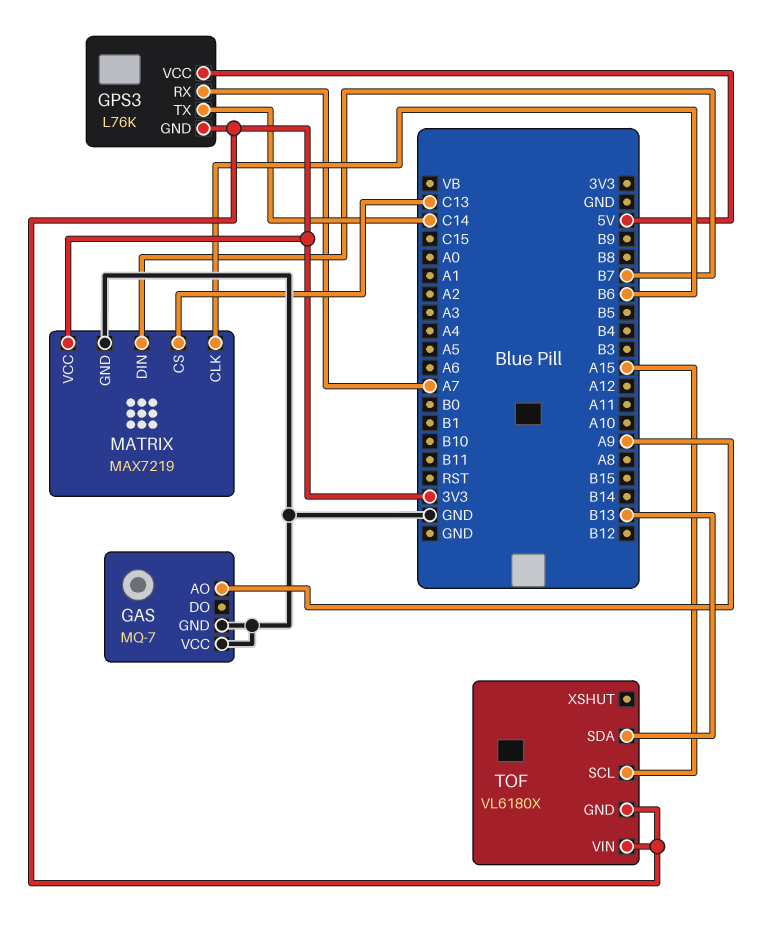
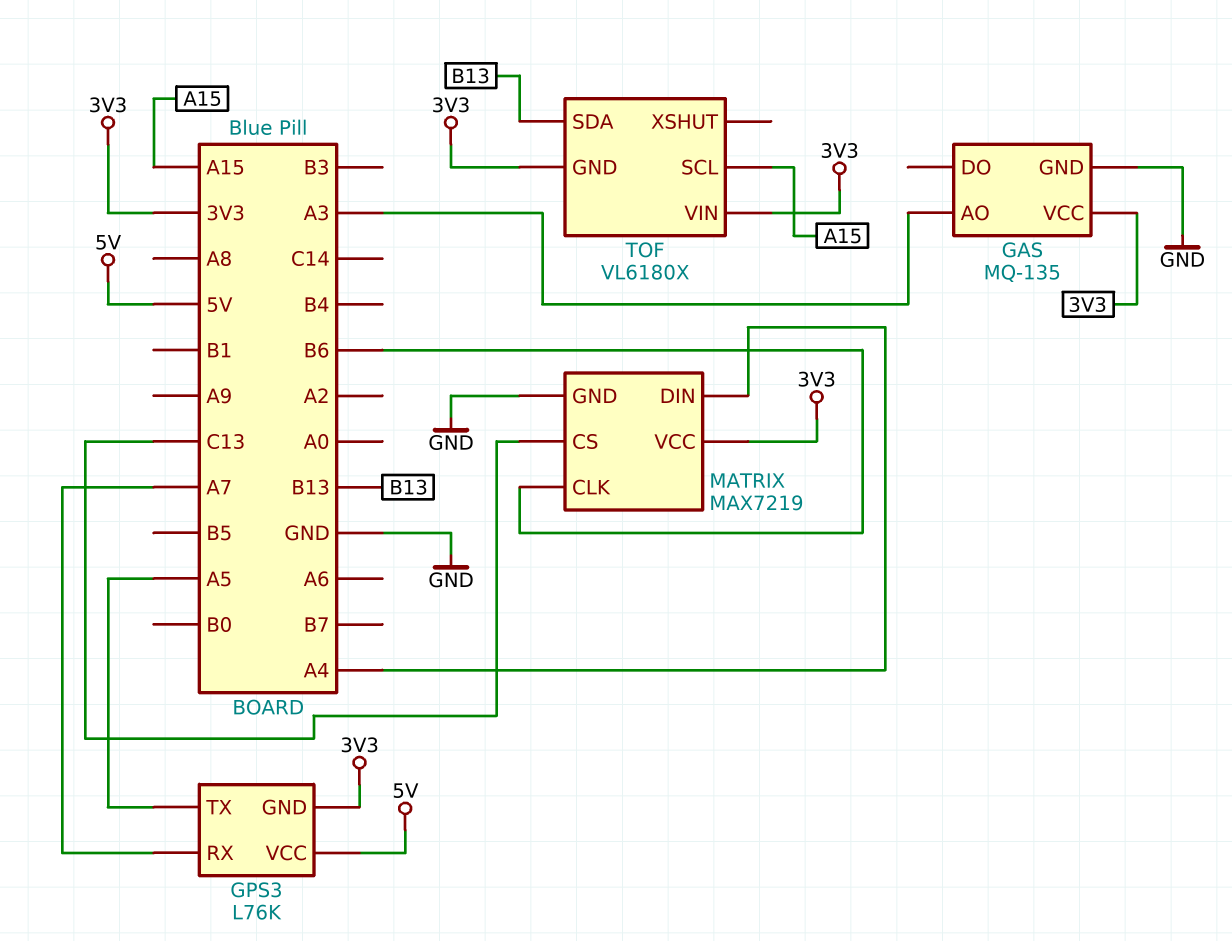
GAS: MQ-7 -> MQ-135
GAS pin AO: A9 -> A3
GAS pin VCC: GND -> 3V3
GPS3 pin TX: C14 -> A5
MATRIX pin DIN: B7 -> A4

